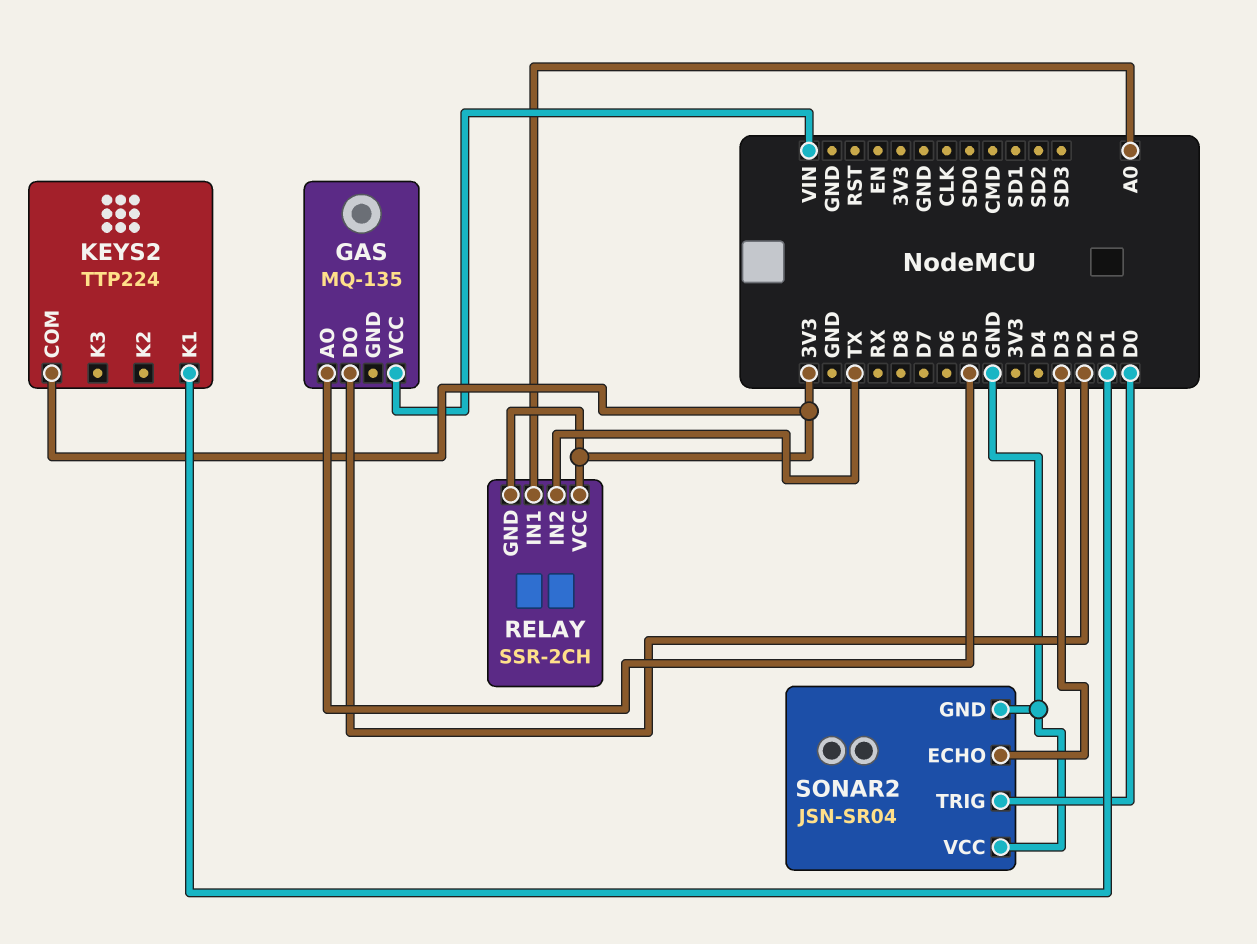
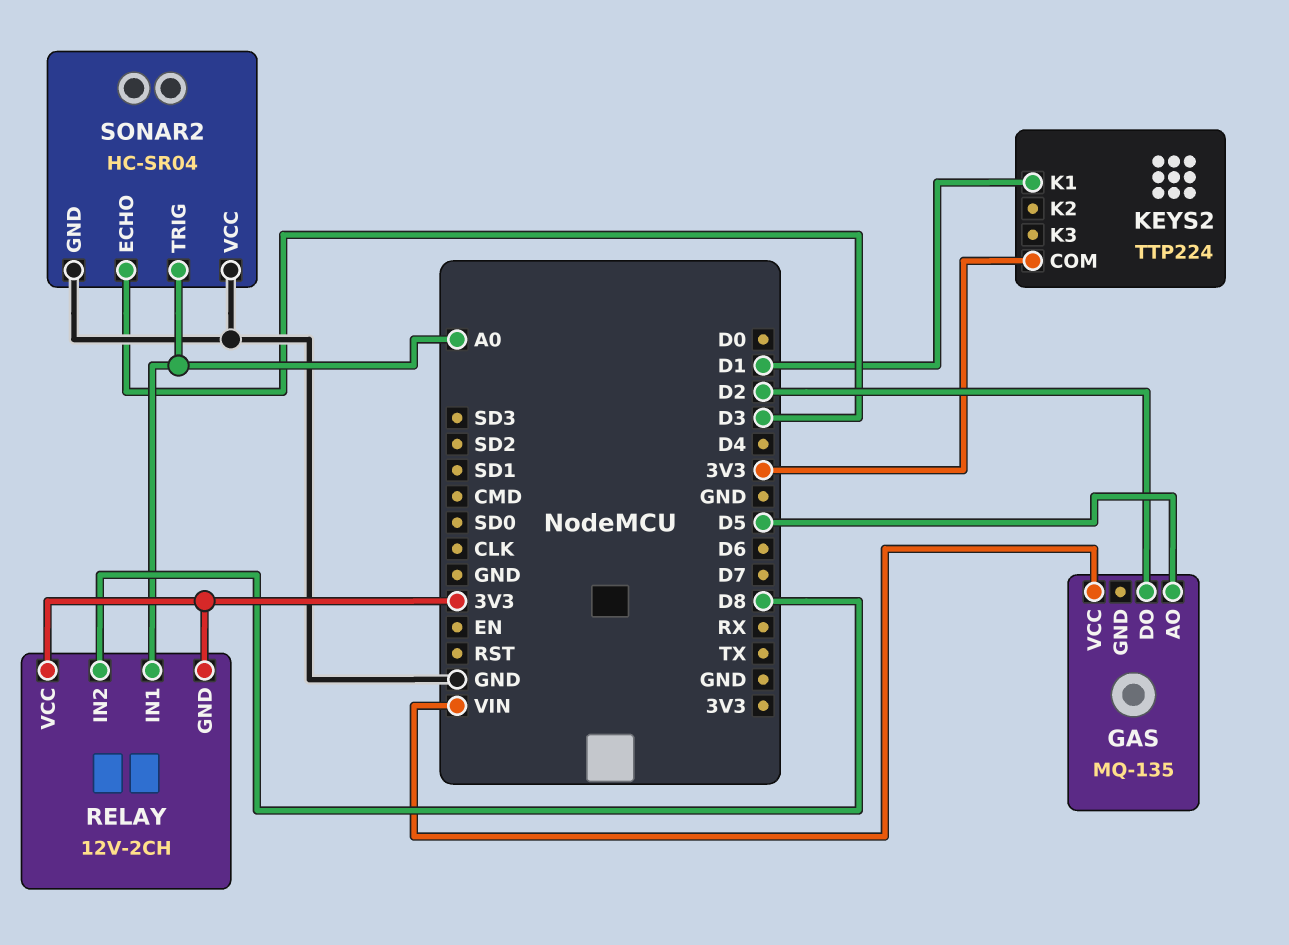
RELAY: SSR-2CH -> 12V-2CH
RELAY pin IN2: TX -> D8
SONAR2: JSN-SR04 -> HC-SR04
SONAR2 pin TRIG: D0 -> A0

